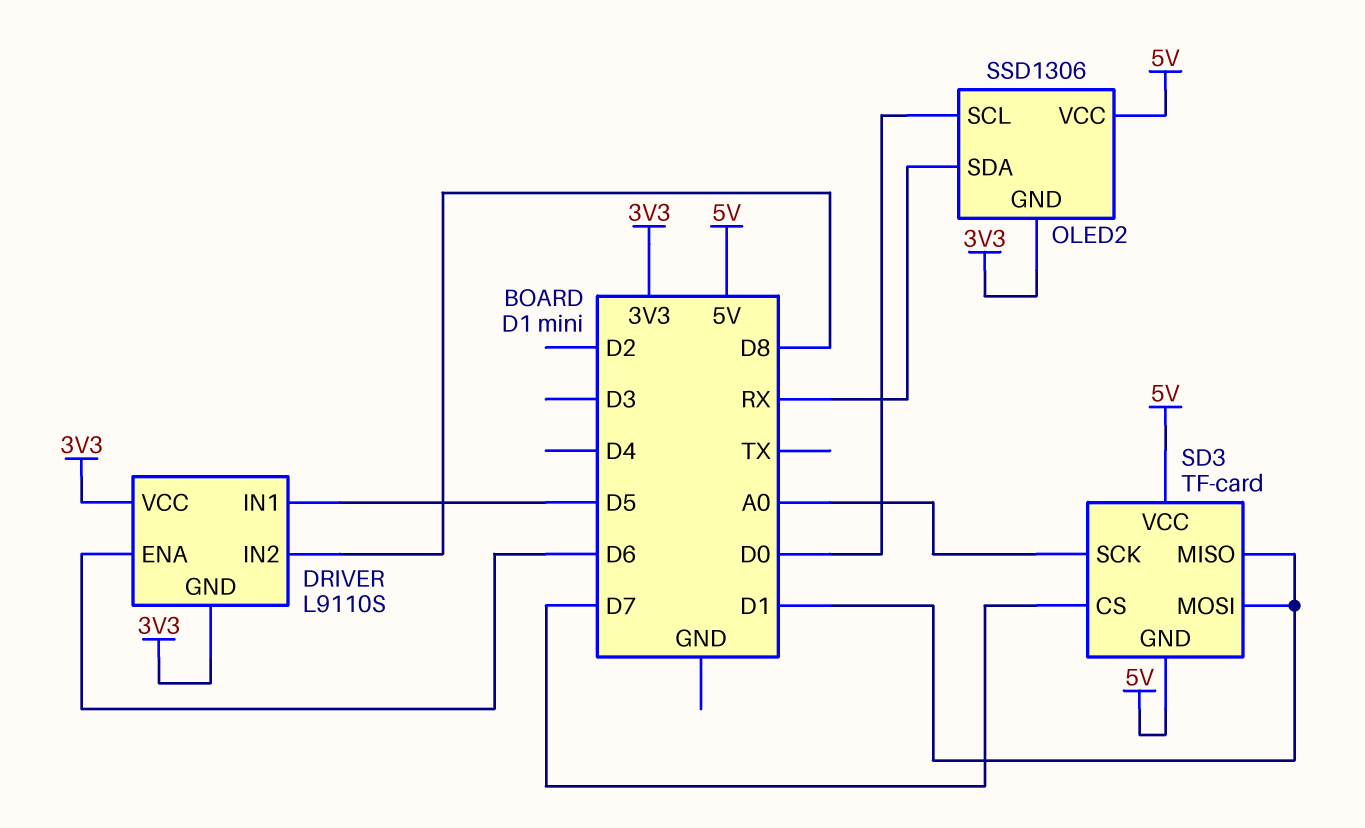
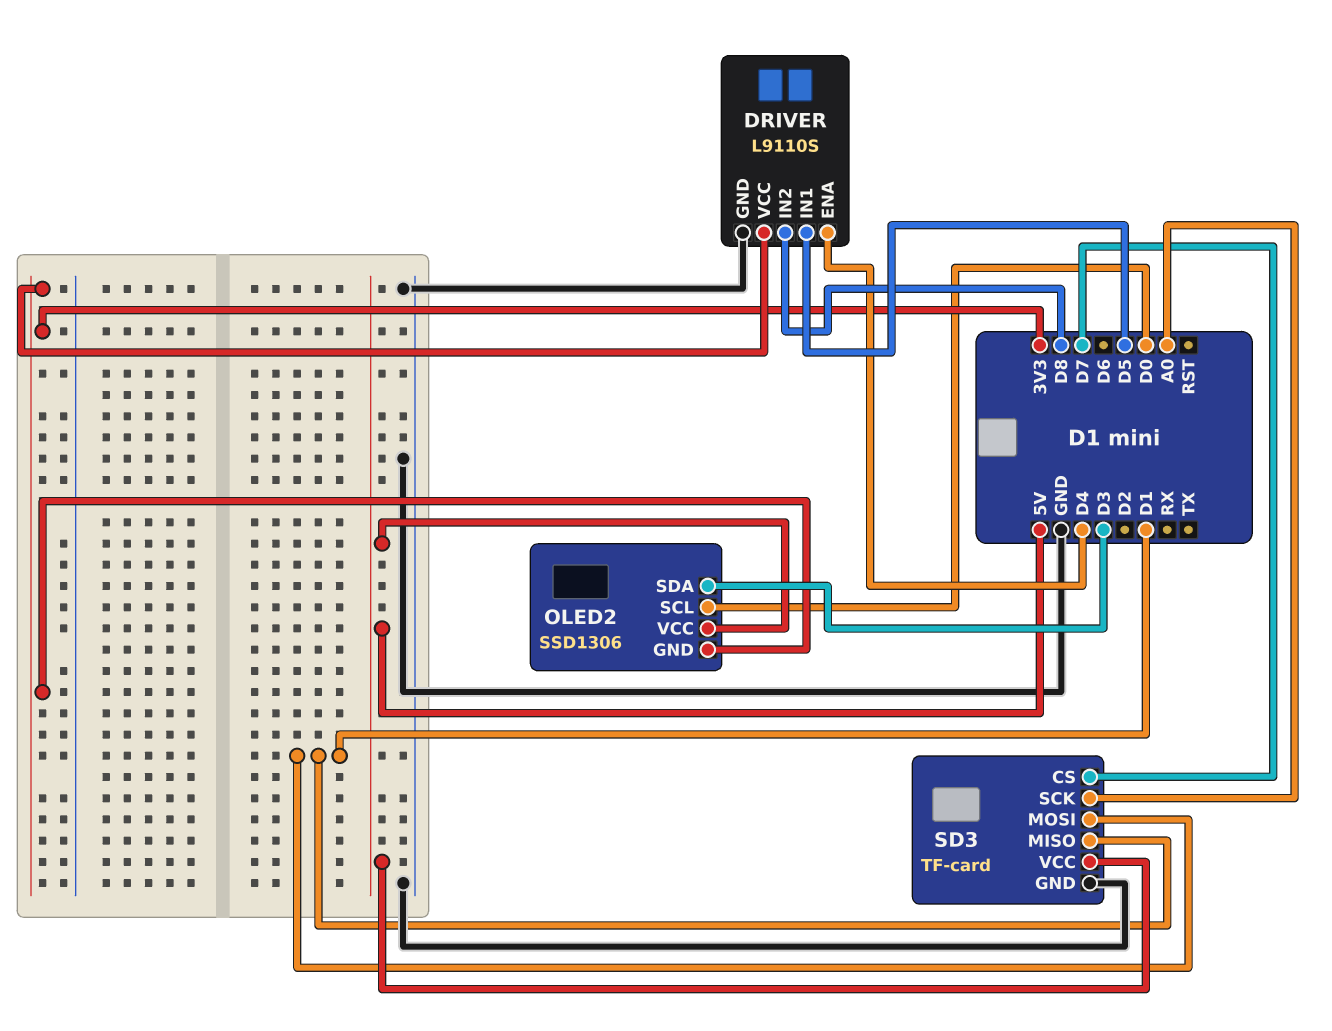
DRIVER pin ENA: D6 -> D4
DRIVER pin GND: 3V3 -> GND
OLED2 pin SDA: RX -> D3
SD3 pin GND: 5V -> GND

